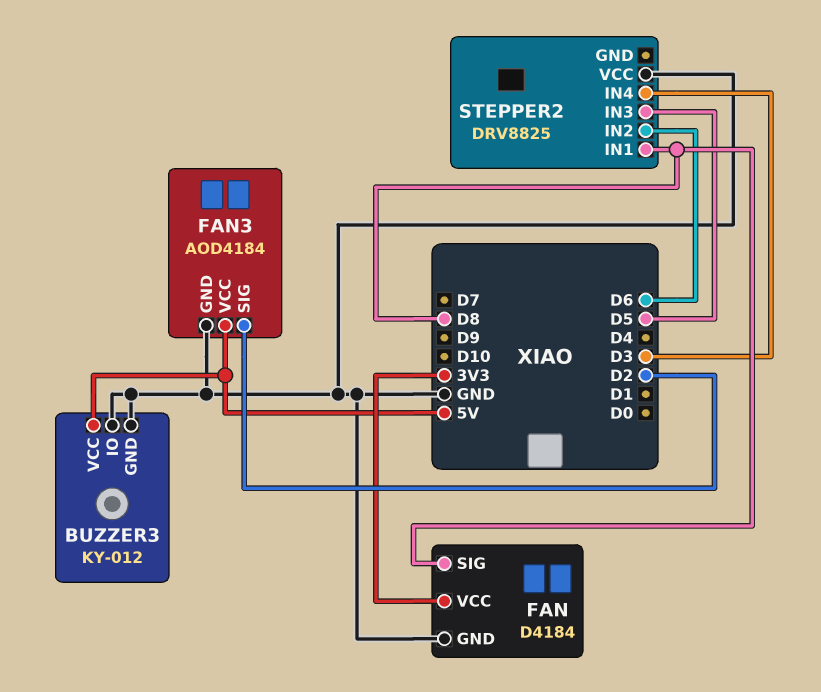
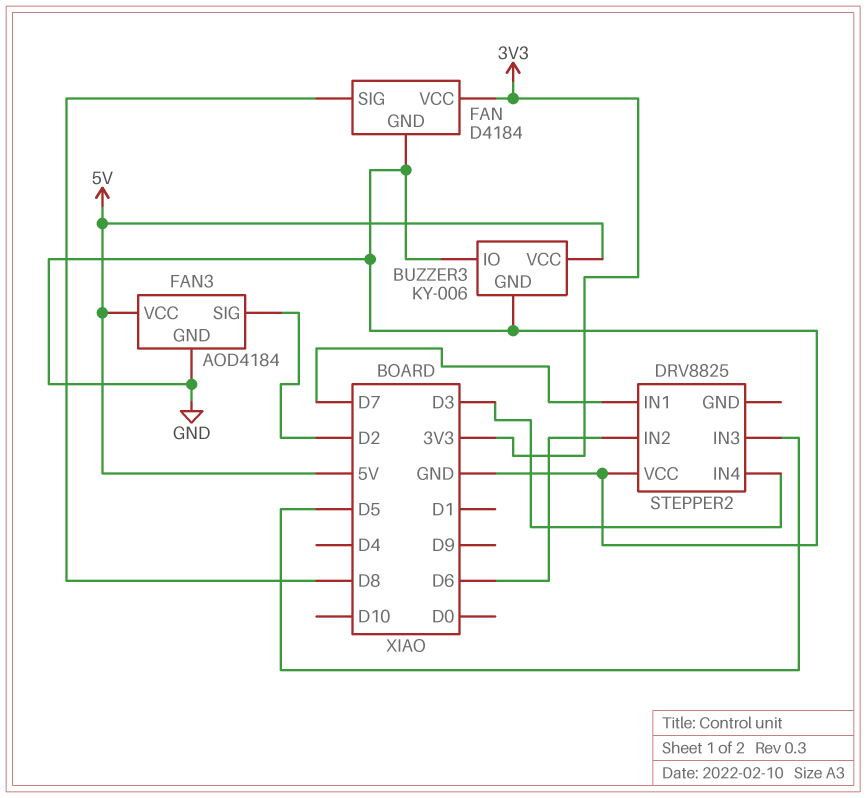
BUZZER3: KY-012 -> KY-006
STEPPER2 pin IN1: D8 -> D7

